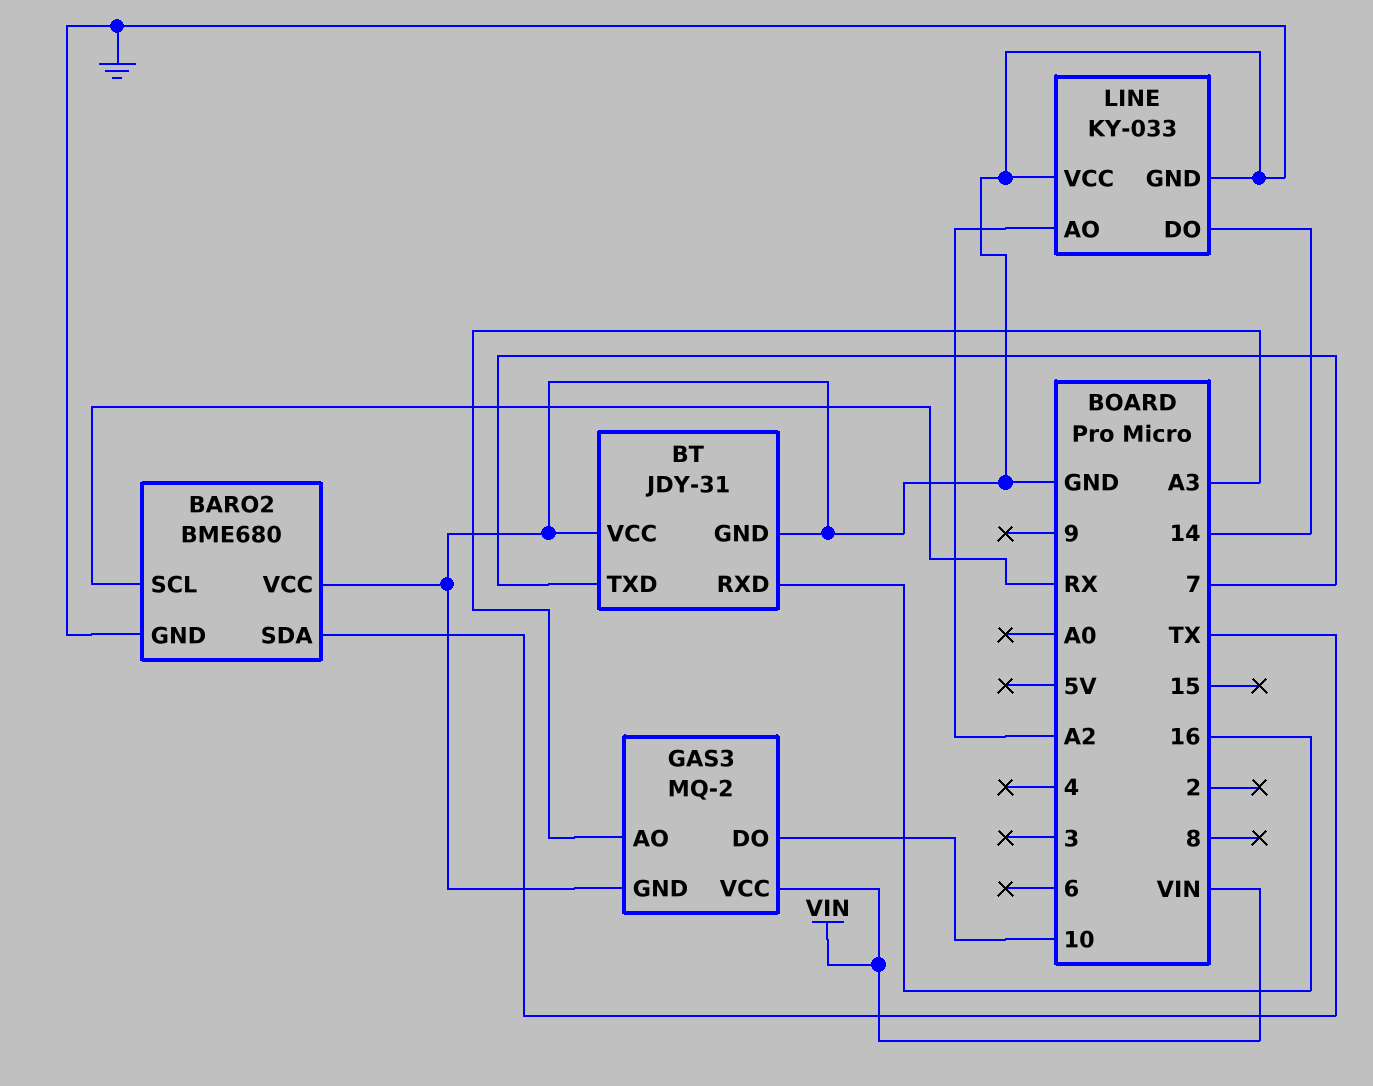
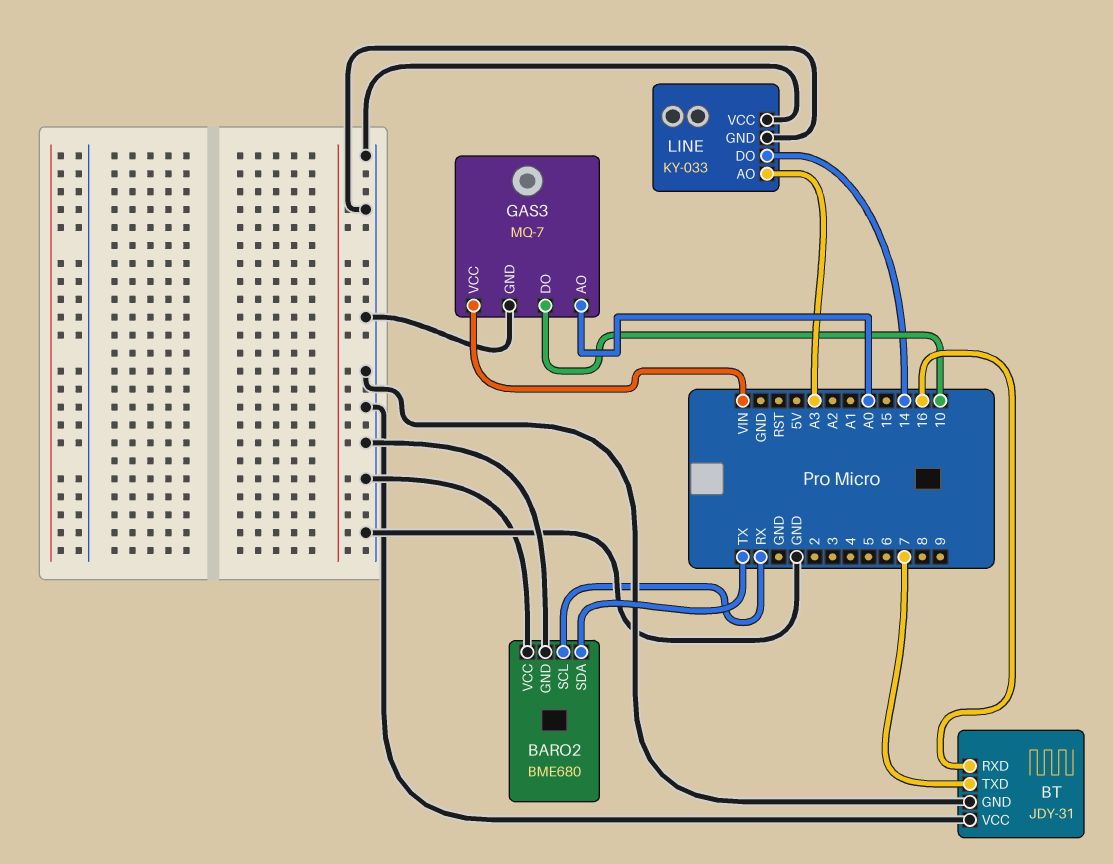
GAS3: MQ-2 -> MQ-7
GAS3 pin AO: A3 -> A0
LINE pin AO: A2 -> A3

